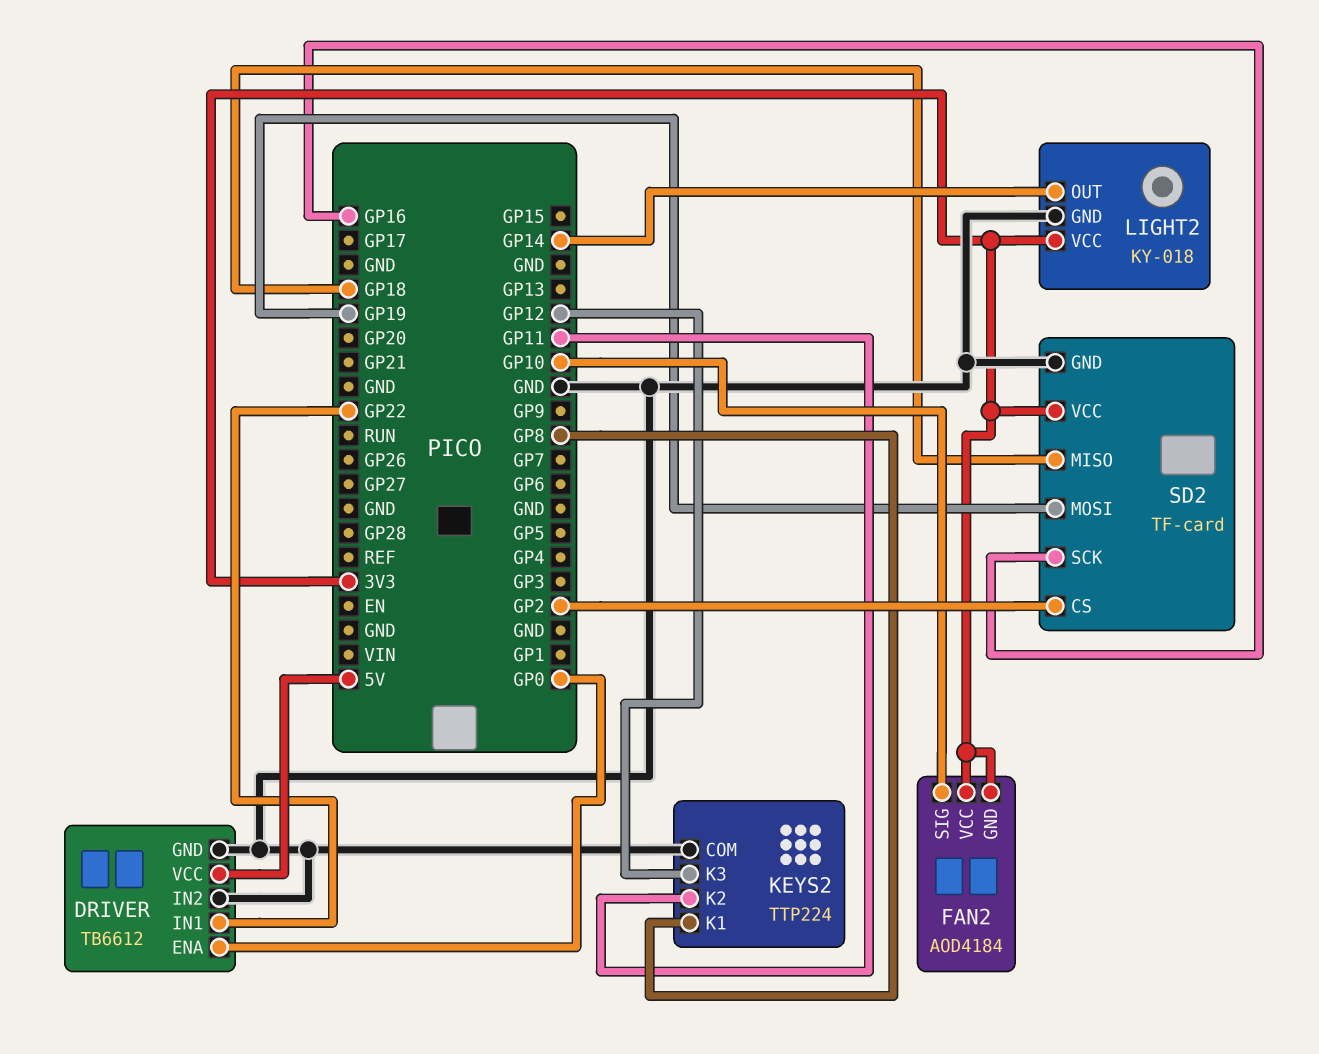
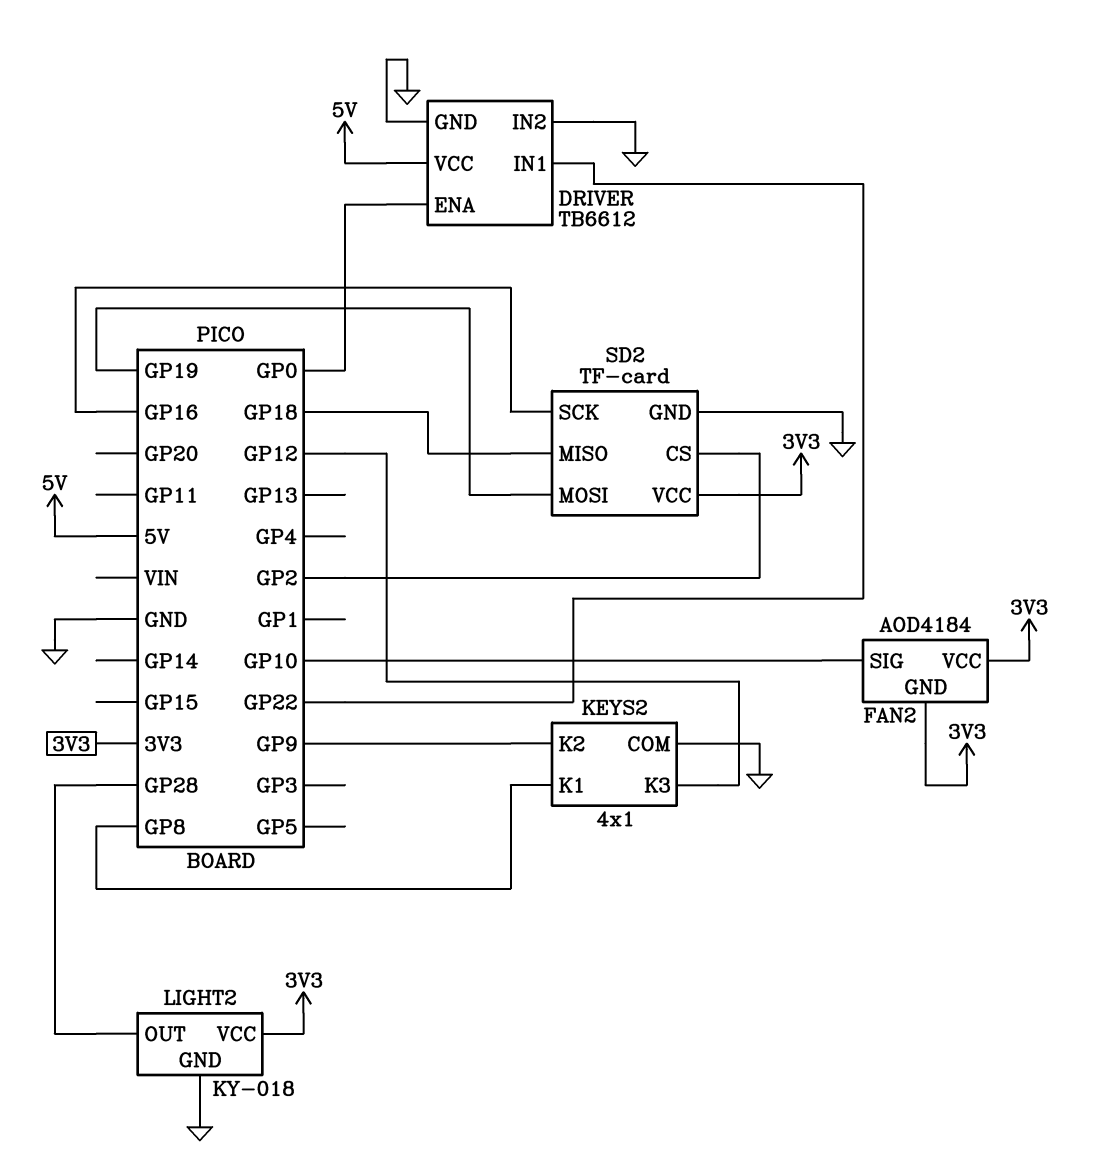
KEYS2: TTP224 -> 4x1
KEYS2 pin K2: GP11 -> GP9
LIGHT2 pin OUT: GP14 -> GP28

